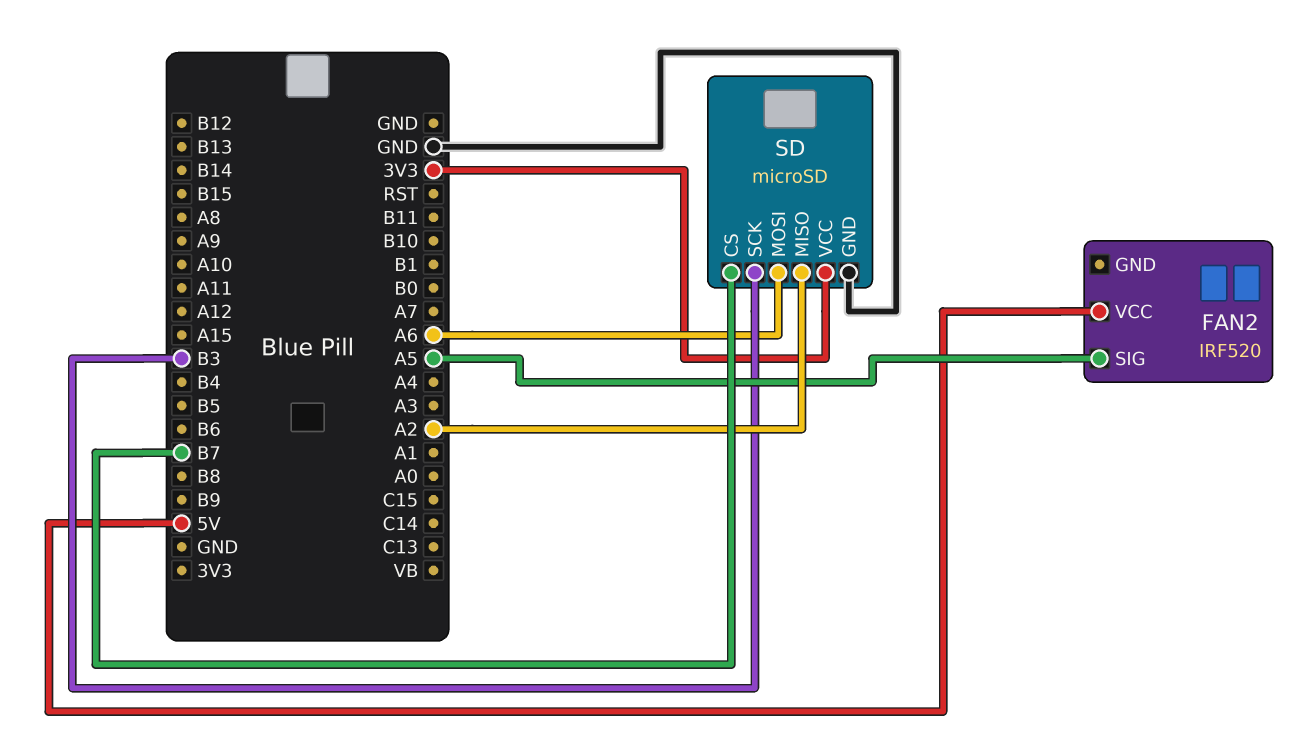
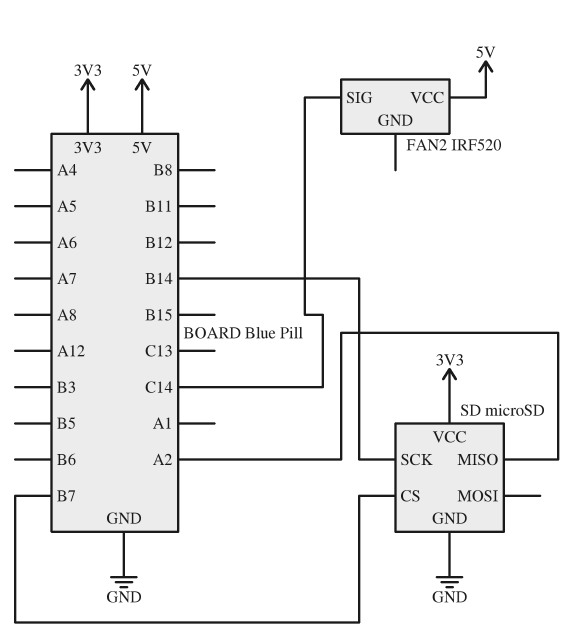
FAN2 pin SIG: A5 -> C14
SD pin MOSI: A6 -> none
SD pin SCK: B3 -> B14

